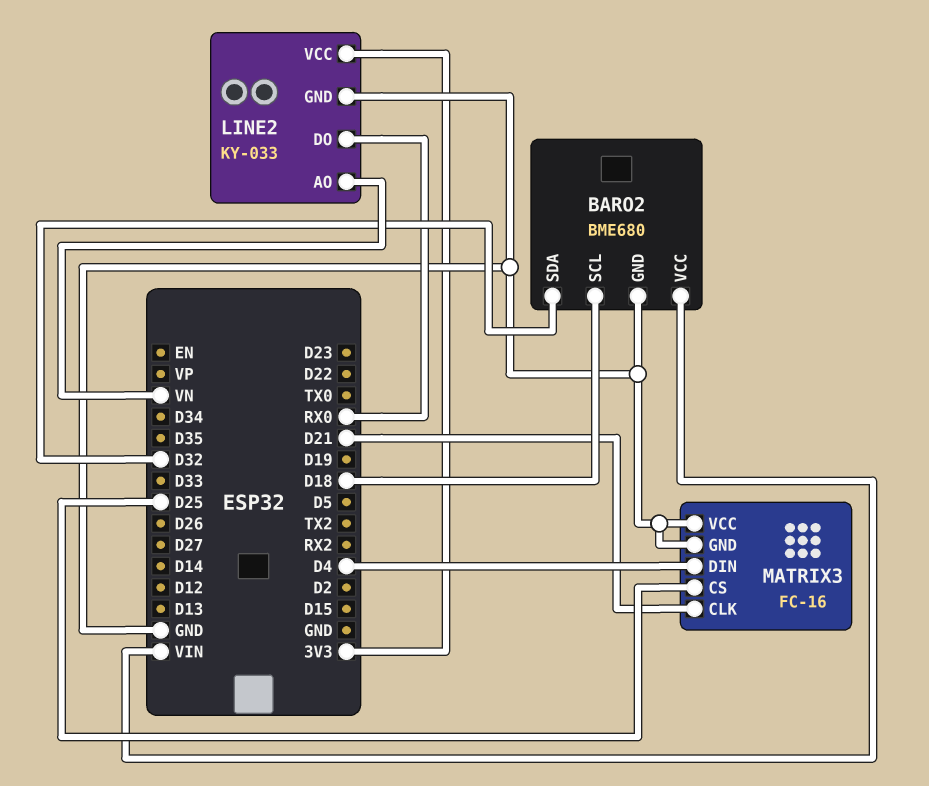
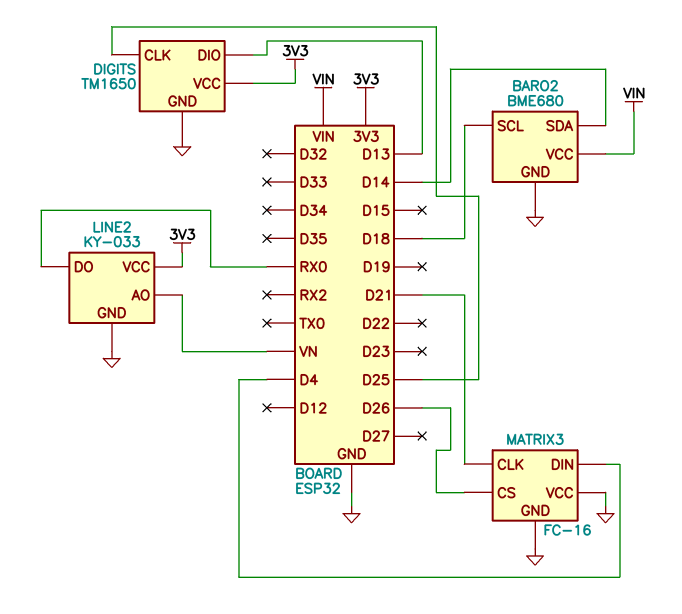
BARO2 pin SDA: D32 -> D14
DIGITS: none -> TM1650
DIGITS pin CLK: none -> D25
DIGITS pin DIO: none -> D13
DIGITS pin GND: none -> GND
DIGITS pin VCC: none -> 3V3
MATRIX3 pin CS: D25 -> D26

